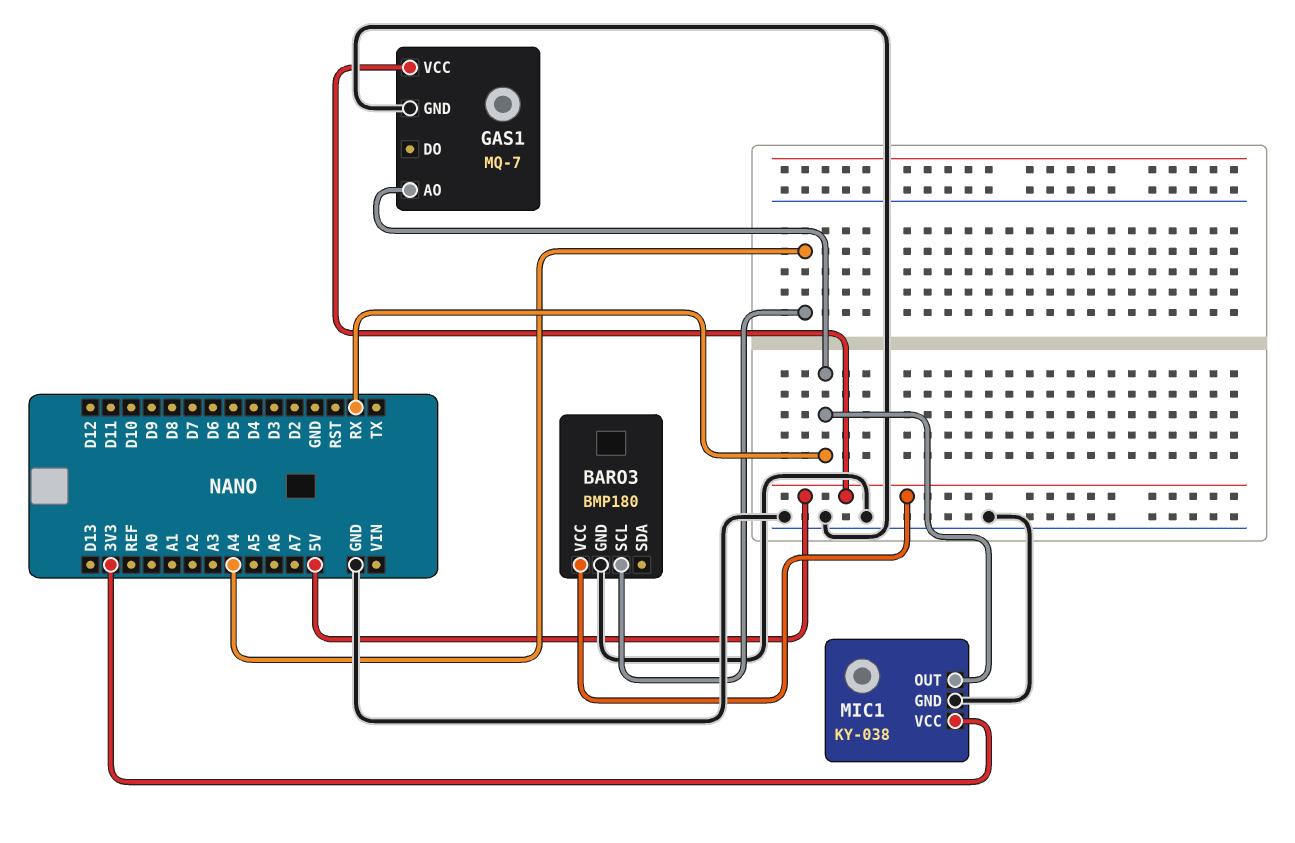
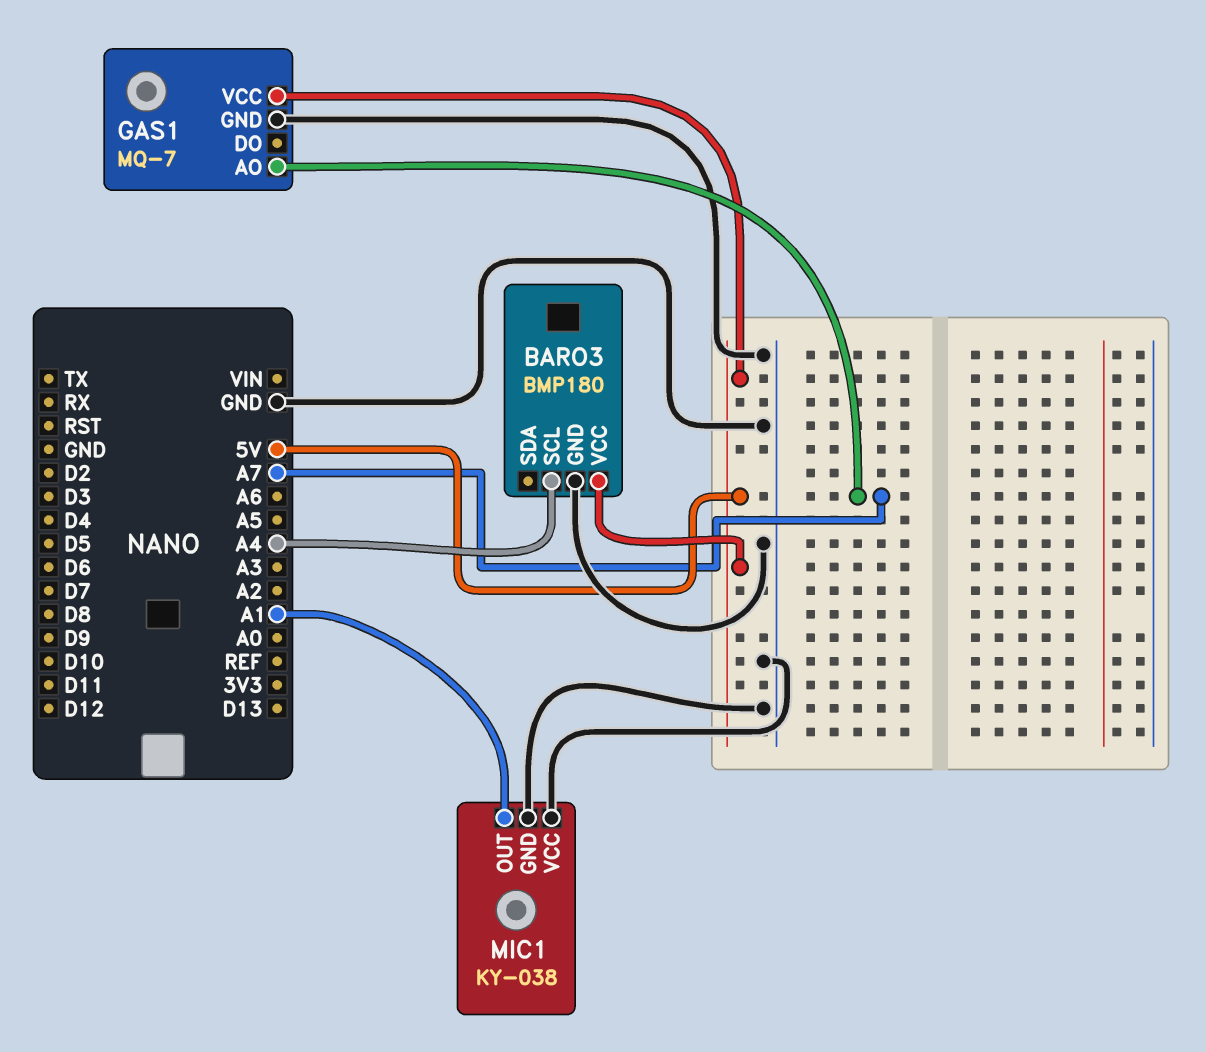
GAS1 pin AO: RX -> A7
MIC1 pin OUT: RX -> A1
MIC1 pin VCC: 3V3 -> GND

